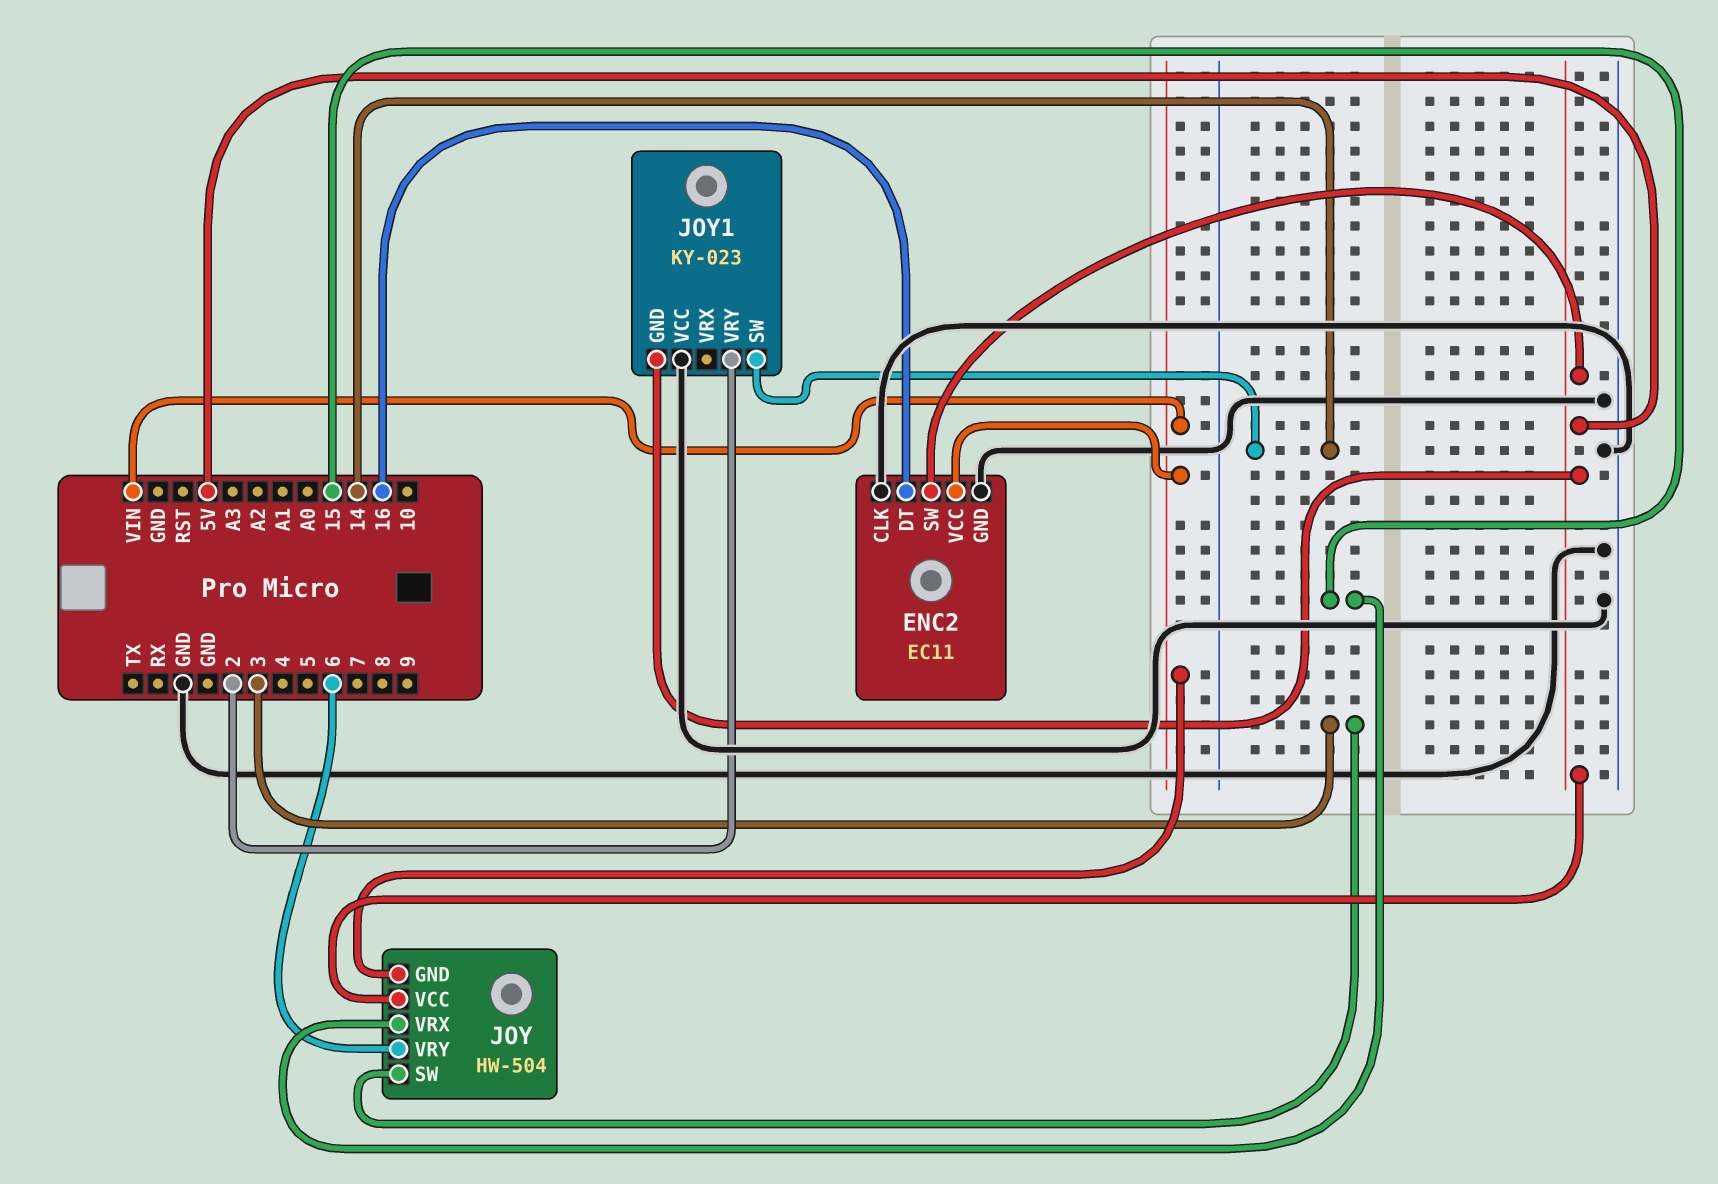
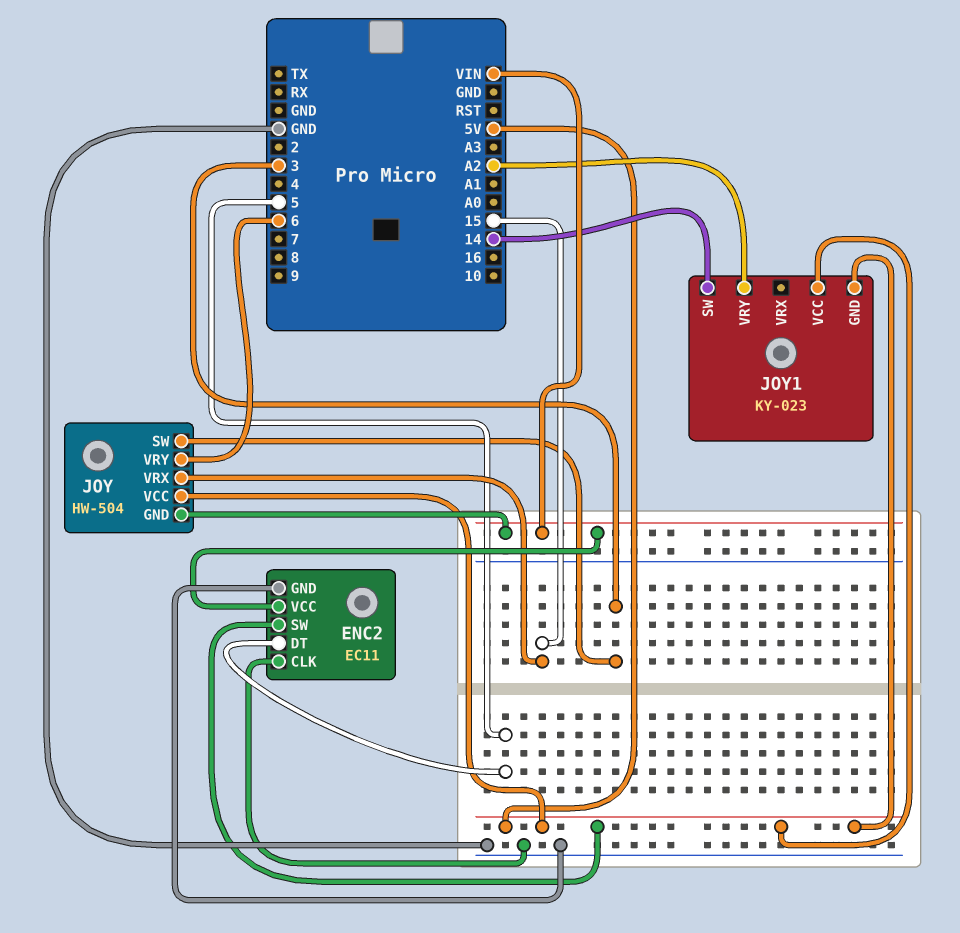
ENC2 pin DT: 16 -> 5
JOY1 pin VCC: GND -> 5V
JOY1 pin VRY: 2 -> A2

